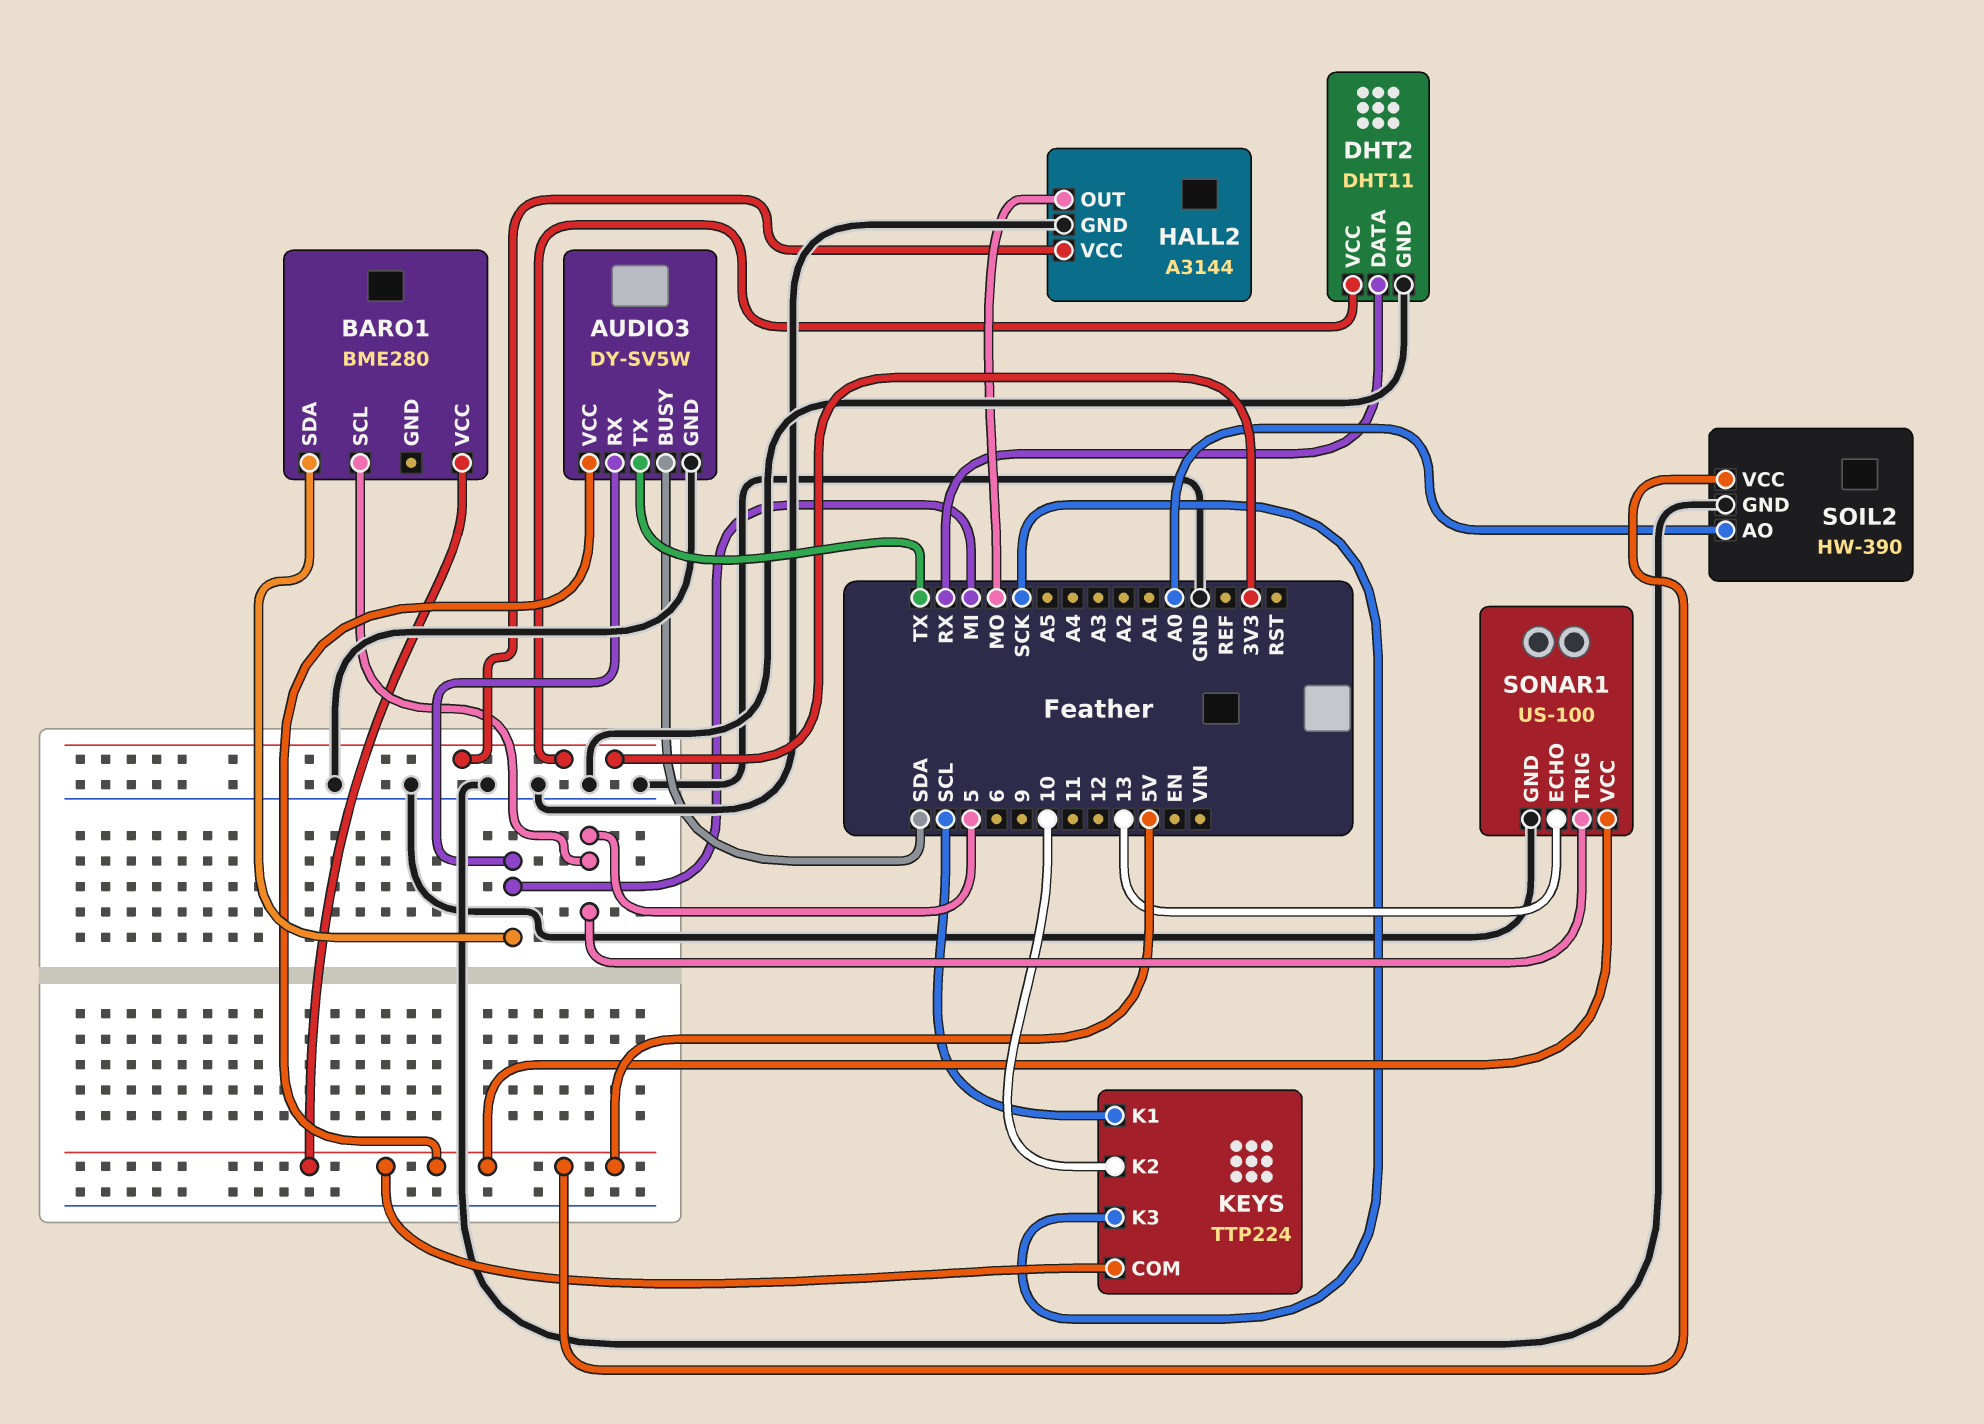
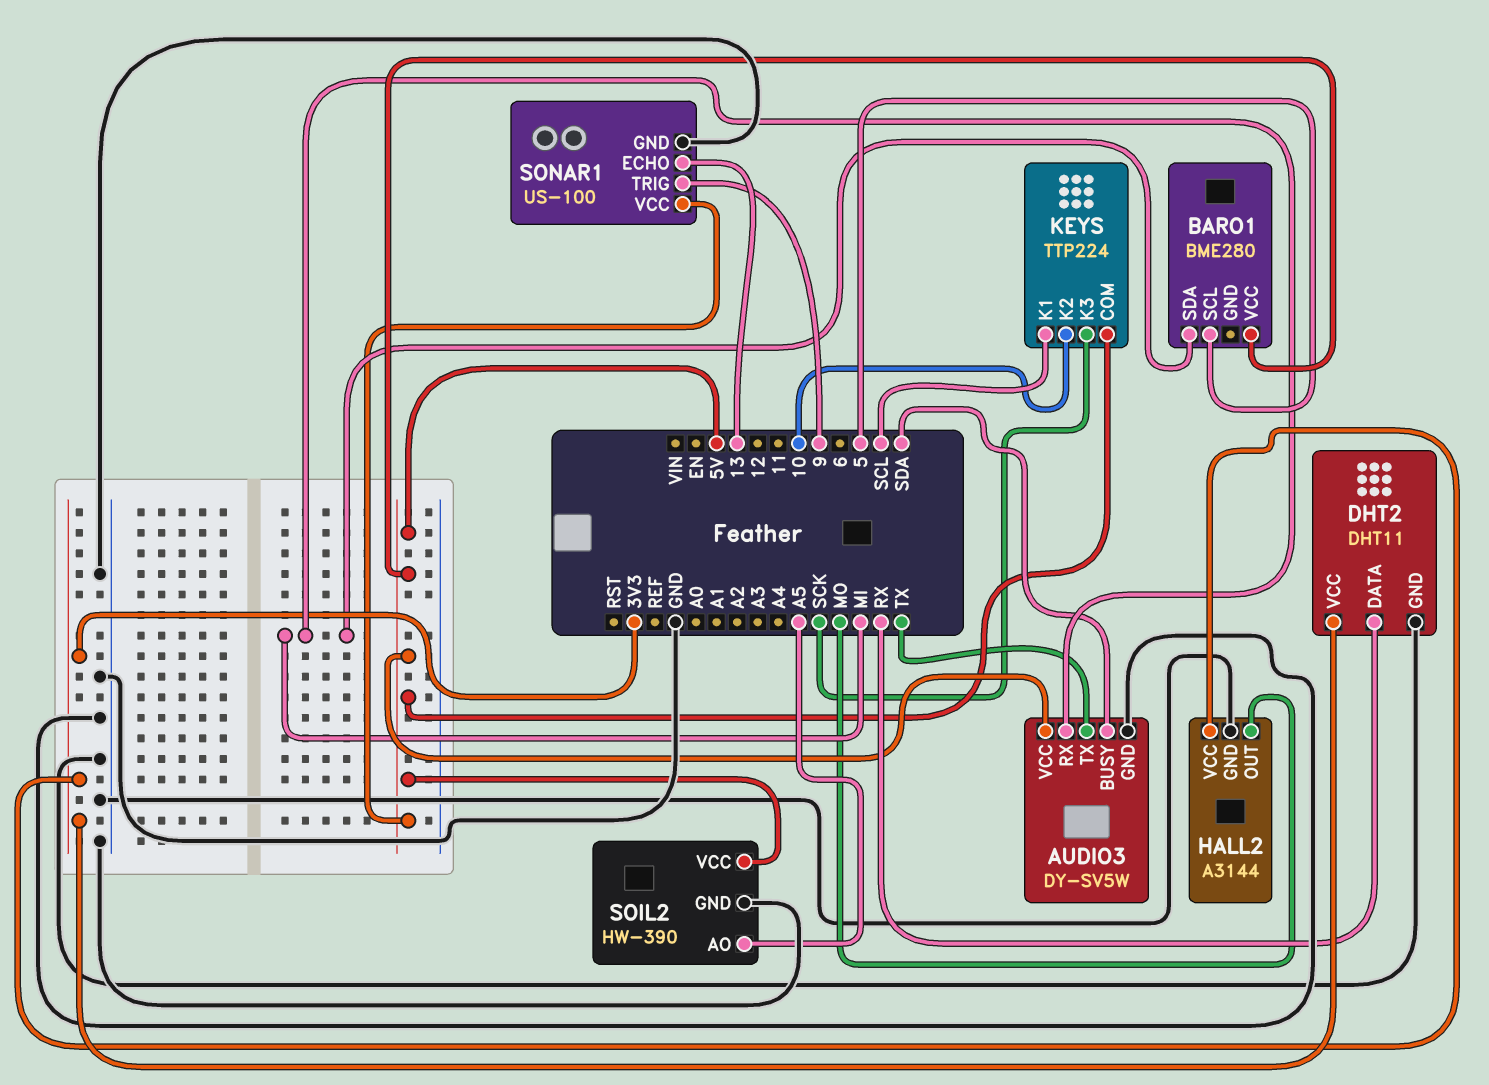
SOIL2 pin AO: A0 -> A5
SONAR1 pin TRIG: 5 -> 9

